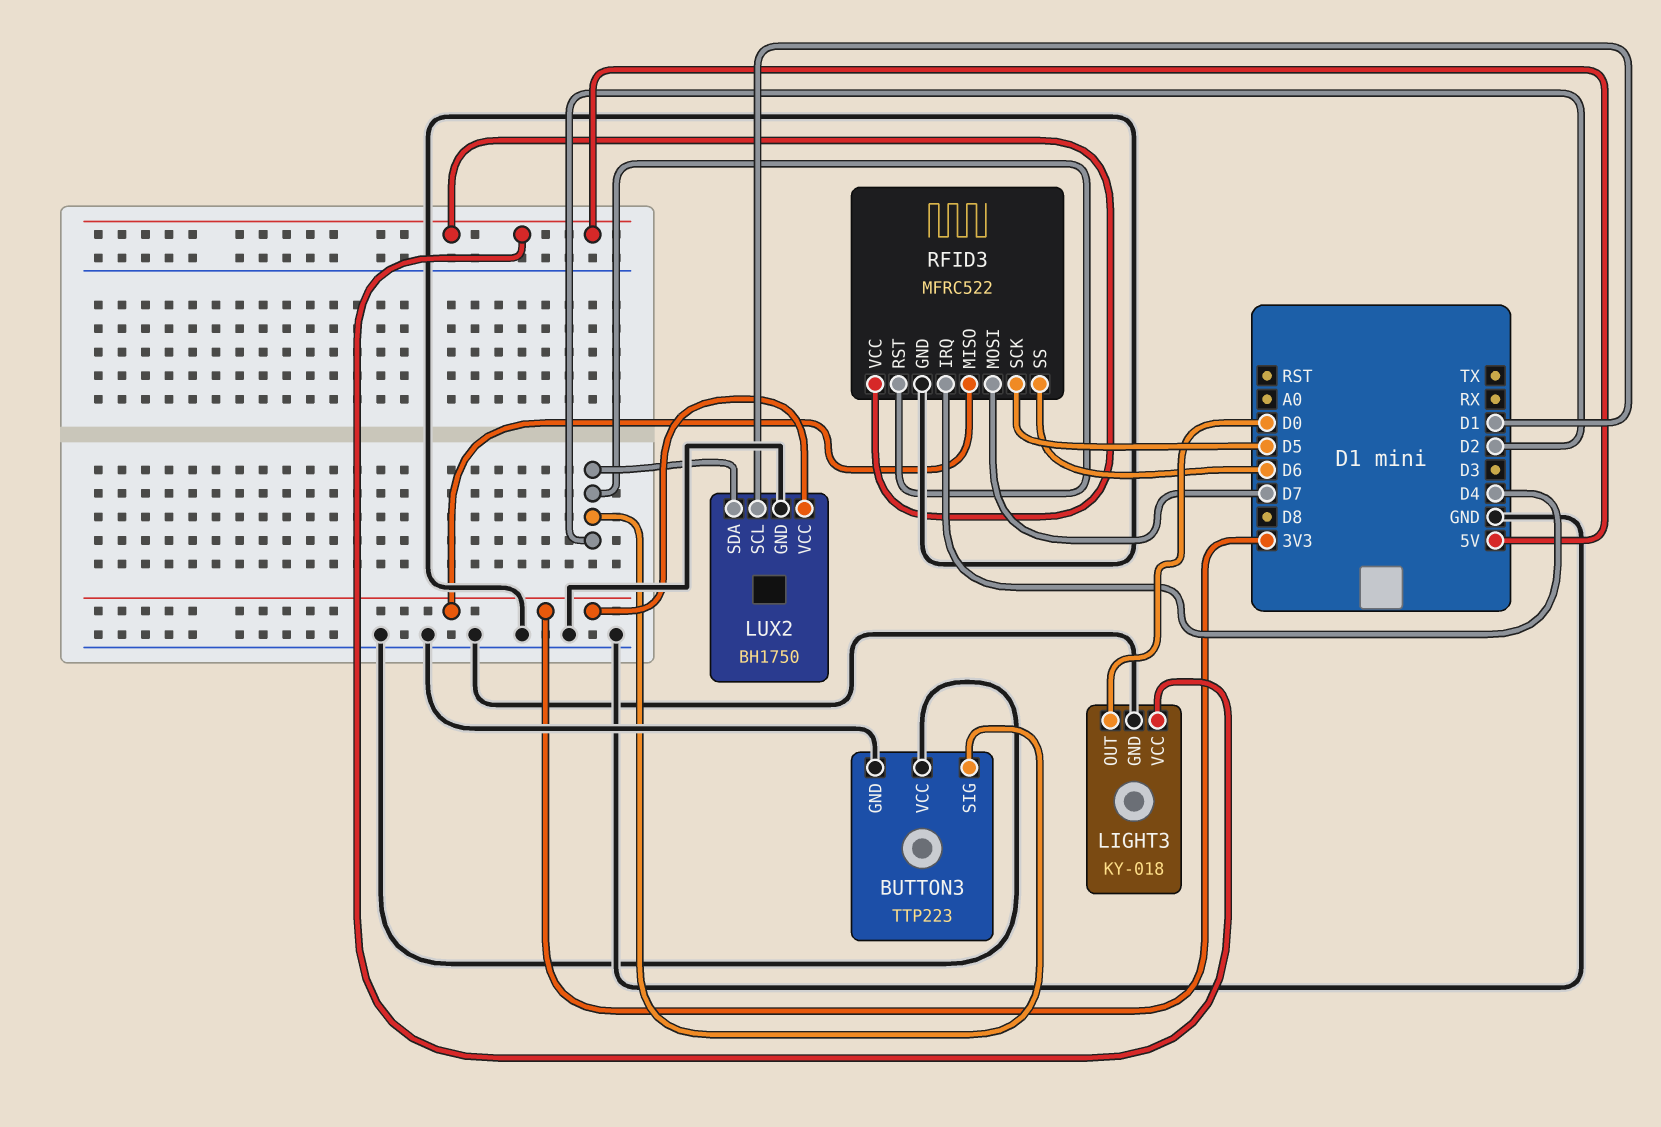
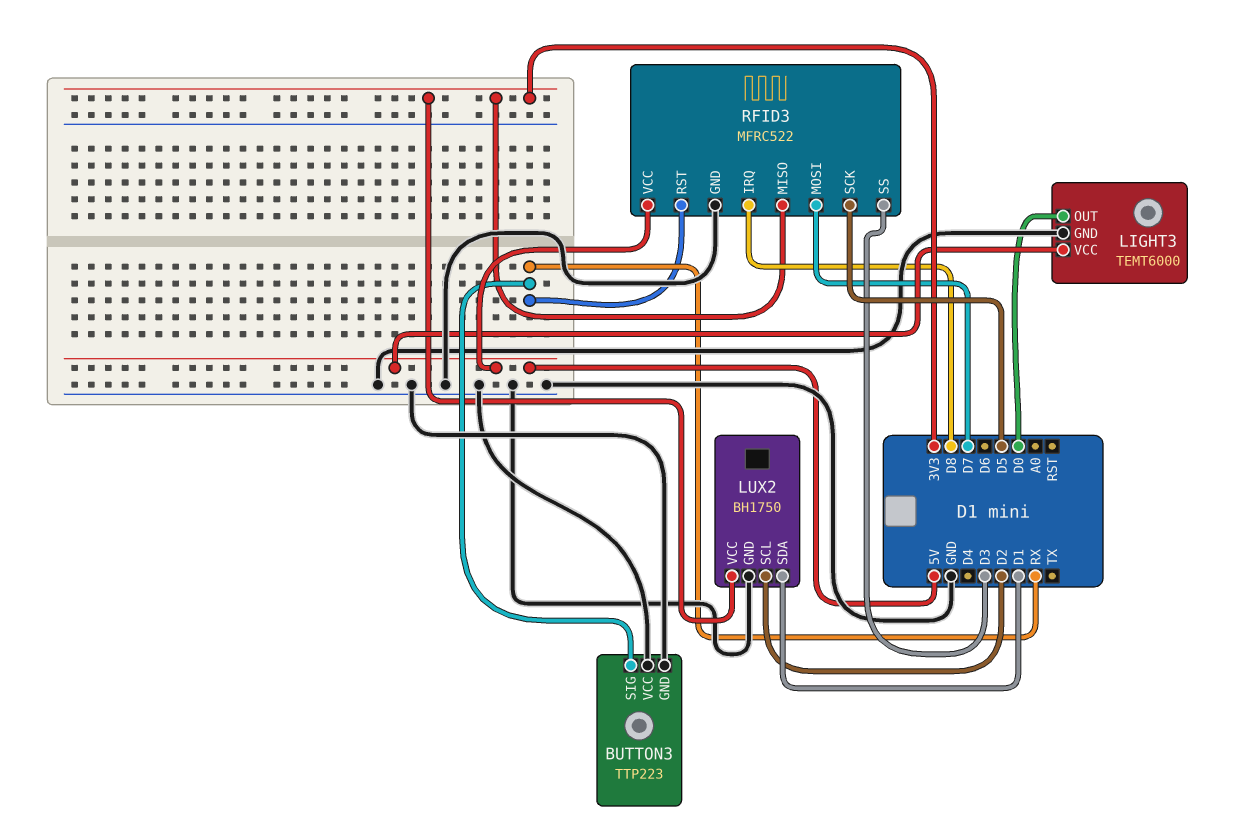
BUTTON3 pin SIG: D2 -> RX
LIGHT3: KY-018 -> TEMT6000
LUX2 pin SCL: D1 -> D2
LUX2 pin SDA: D2 -> D1
RFID3 pin IRQ: D4 -> D8
RFID3 pin RST: D2 -> RX
RFID3 pin SS: D6 -> D3

